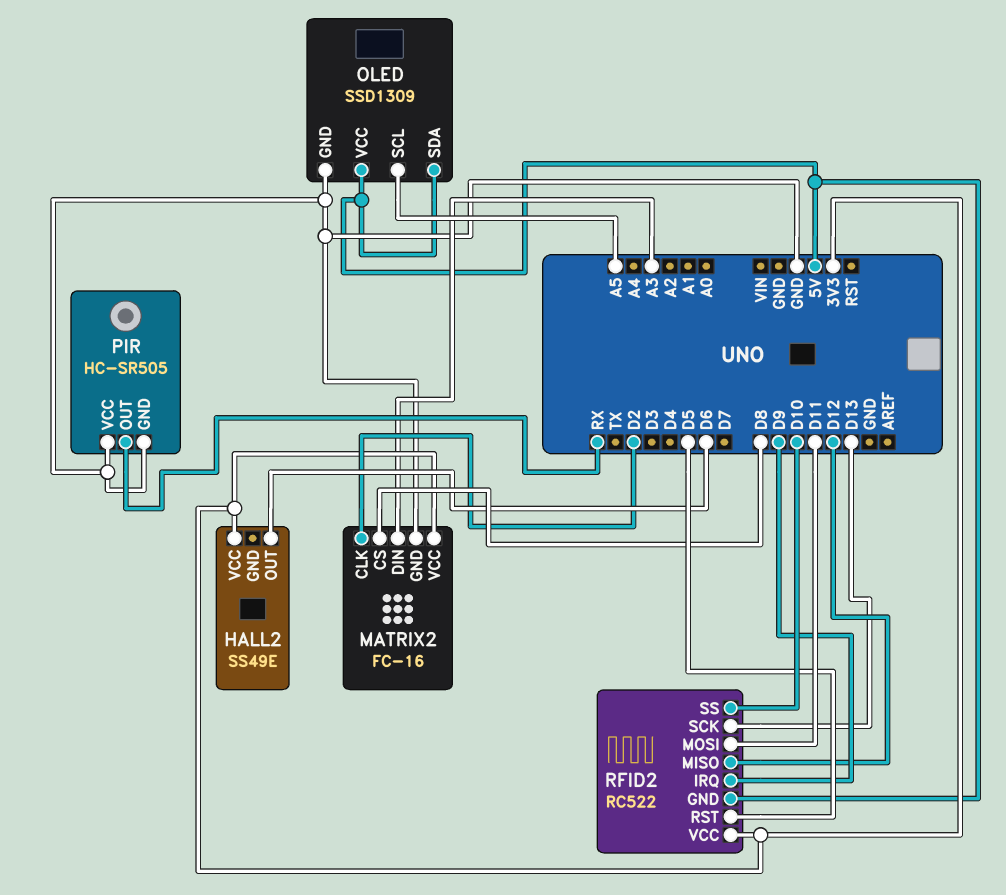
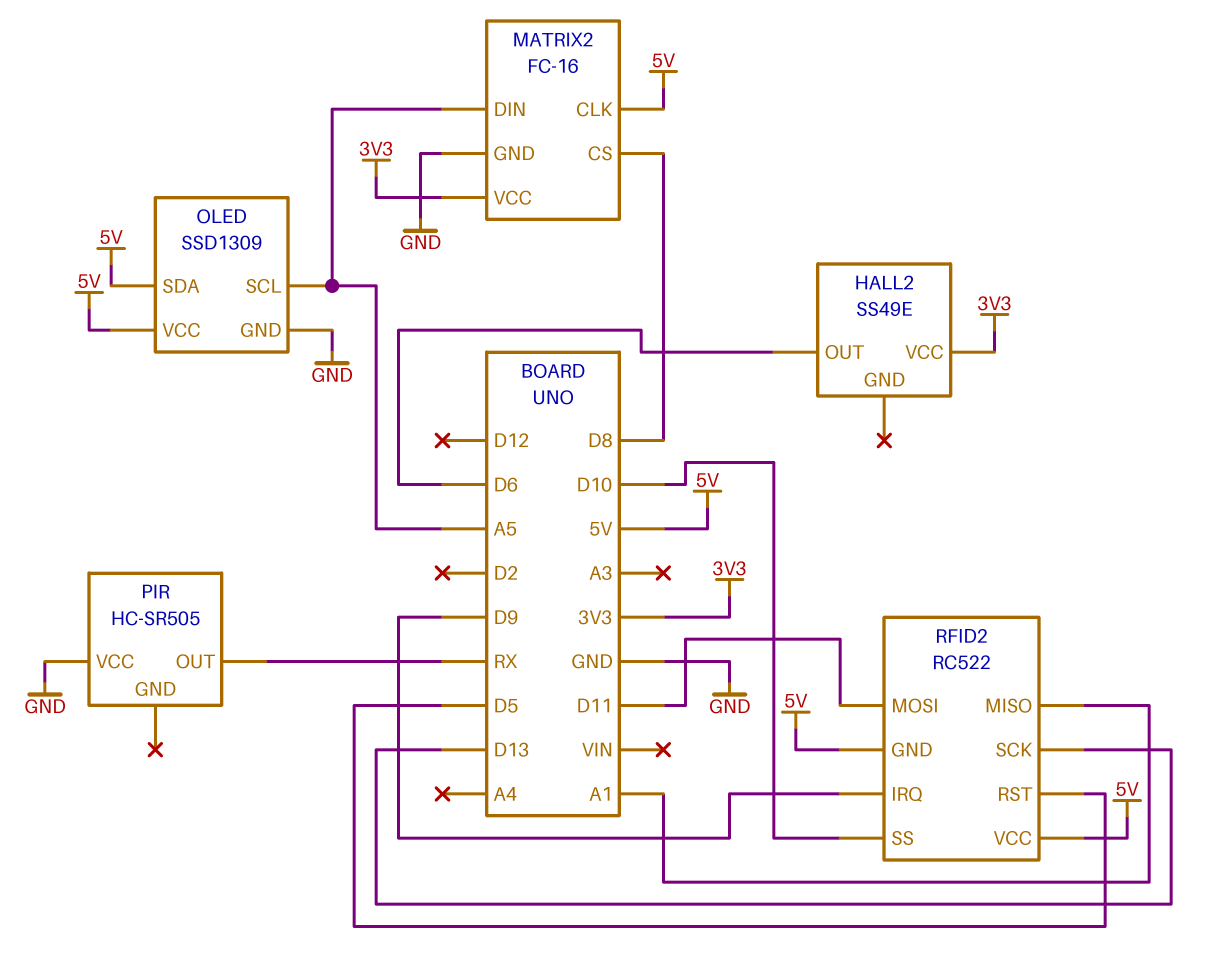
MATRIX2 pin CLK: D2 -> 5V
MATRIX2 pin DIN: A3 -> A5
PIR pin GND: GND -> none
RFID2 pin MISO: D12 -> A1
RFID2 pin VCC: 3V3 -> 5V

